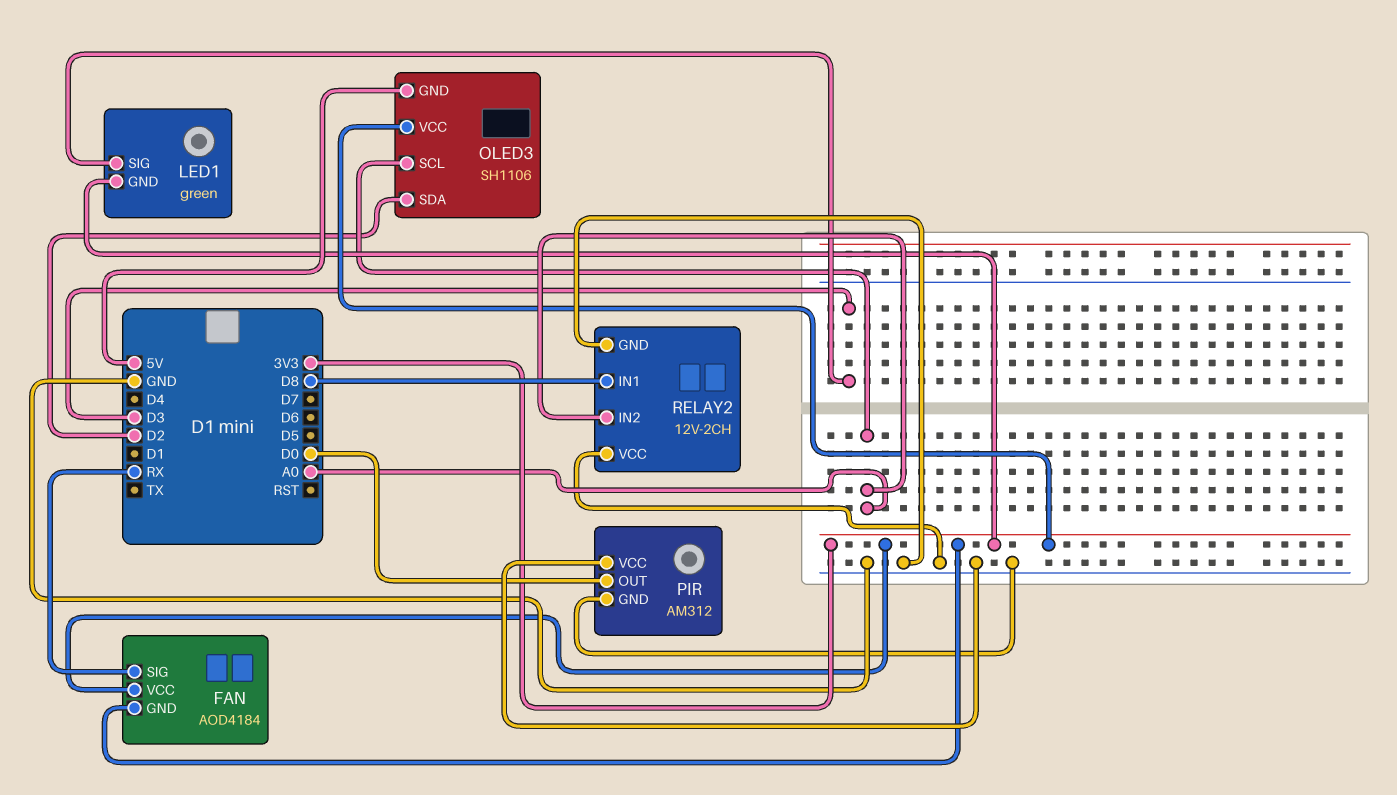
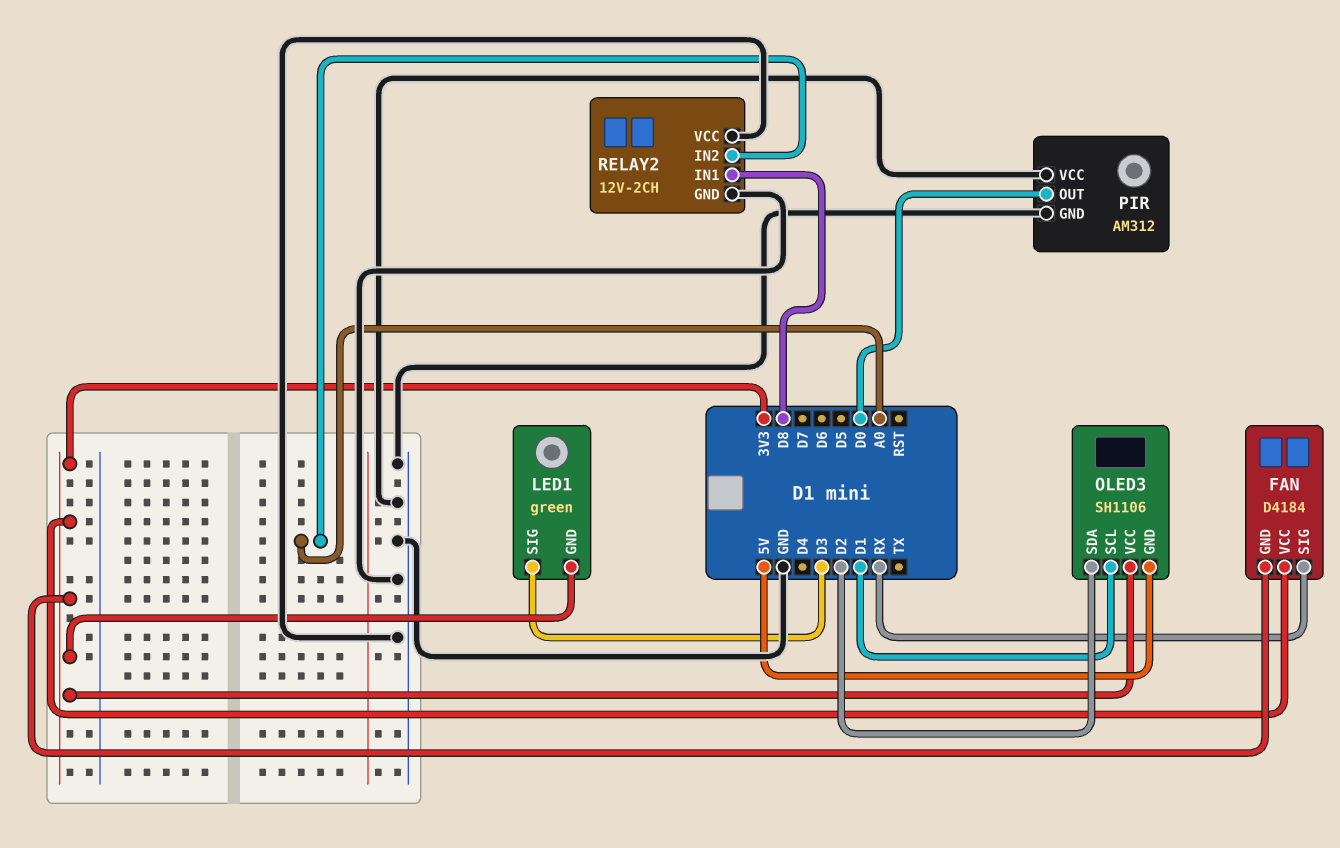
FAN: AOD4184 -> D4184
OLED3 pin SCL: A0 -> D1

